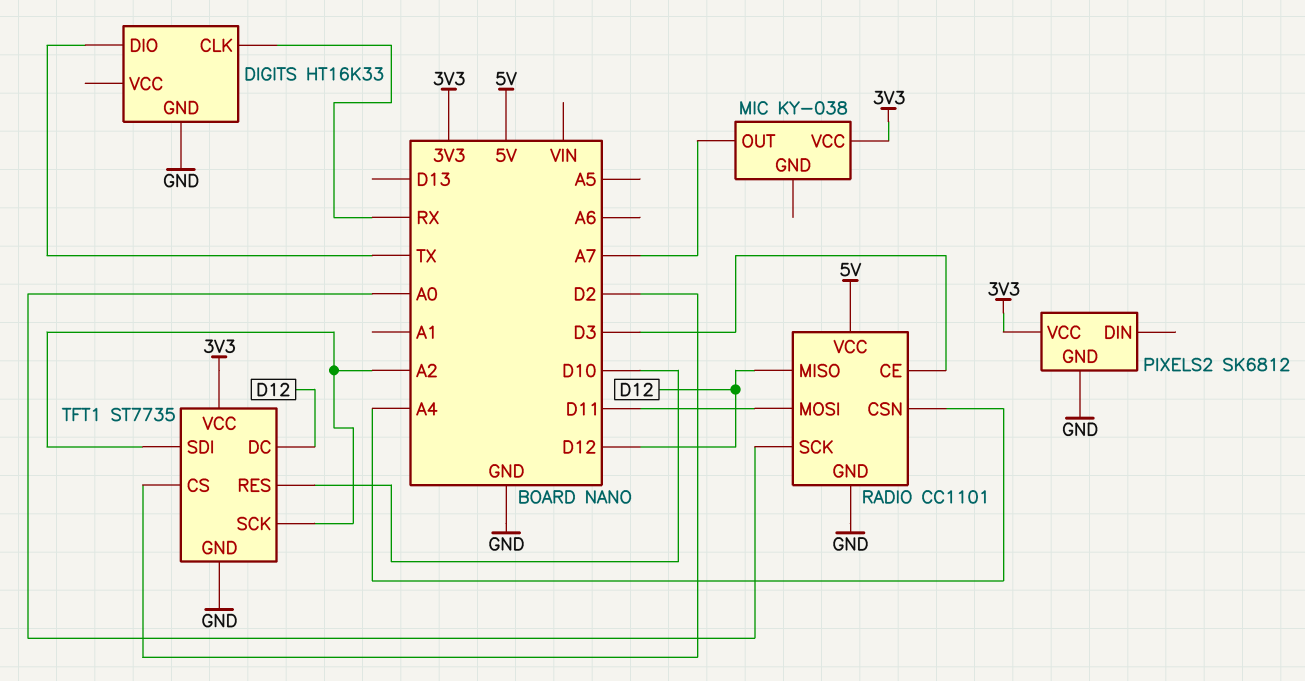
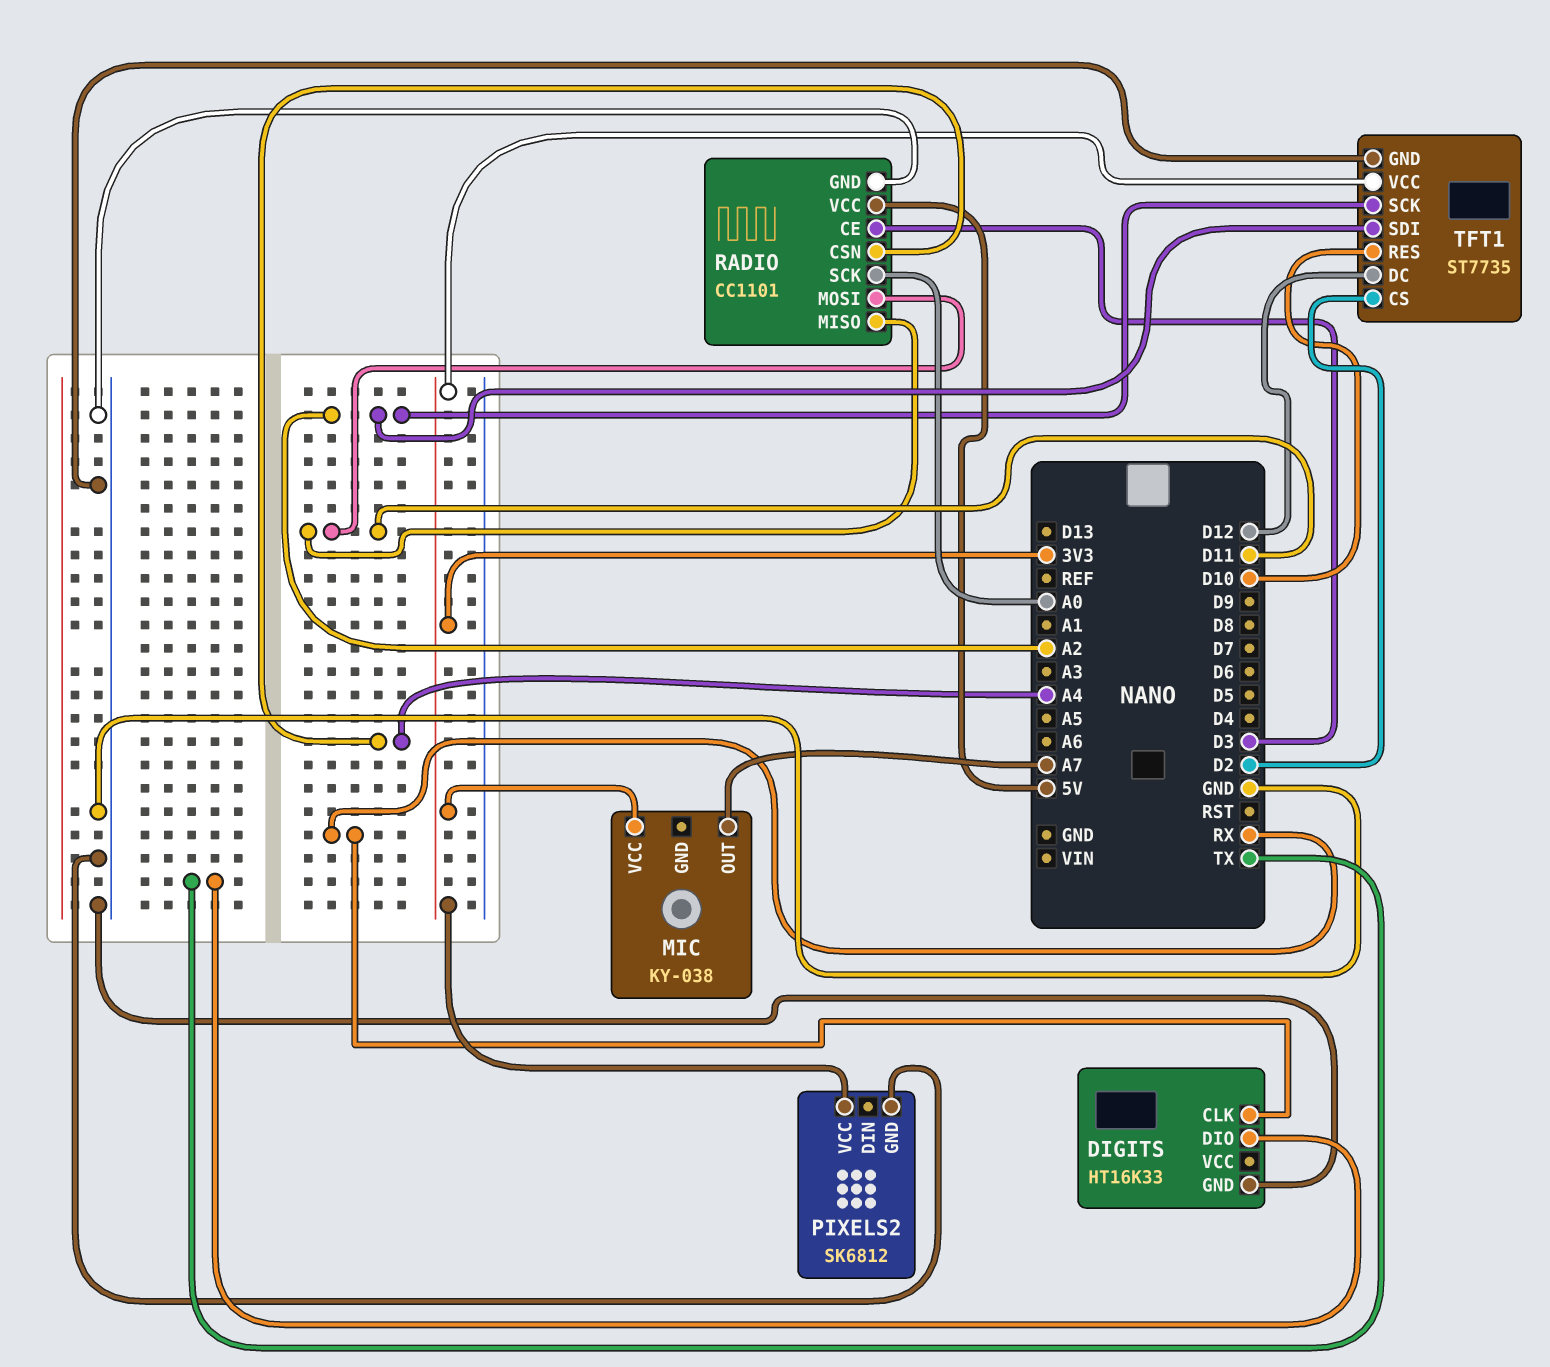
RADIO pin MISO: D12 -> D11

